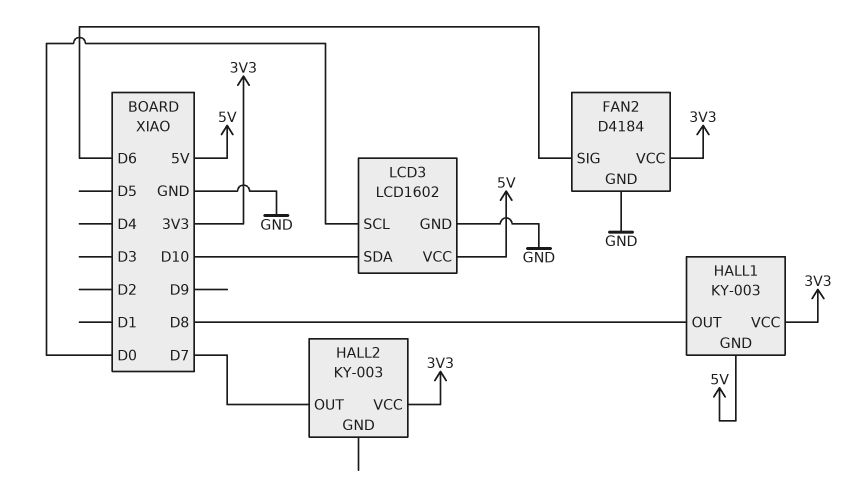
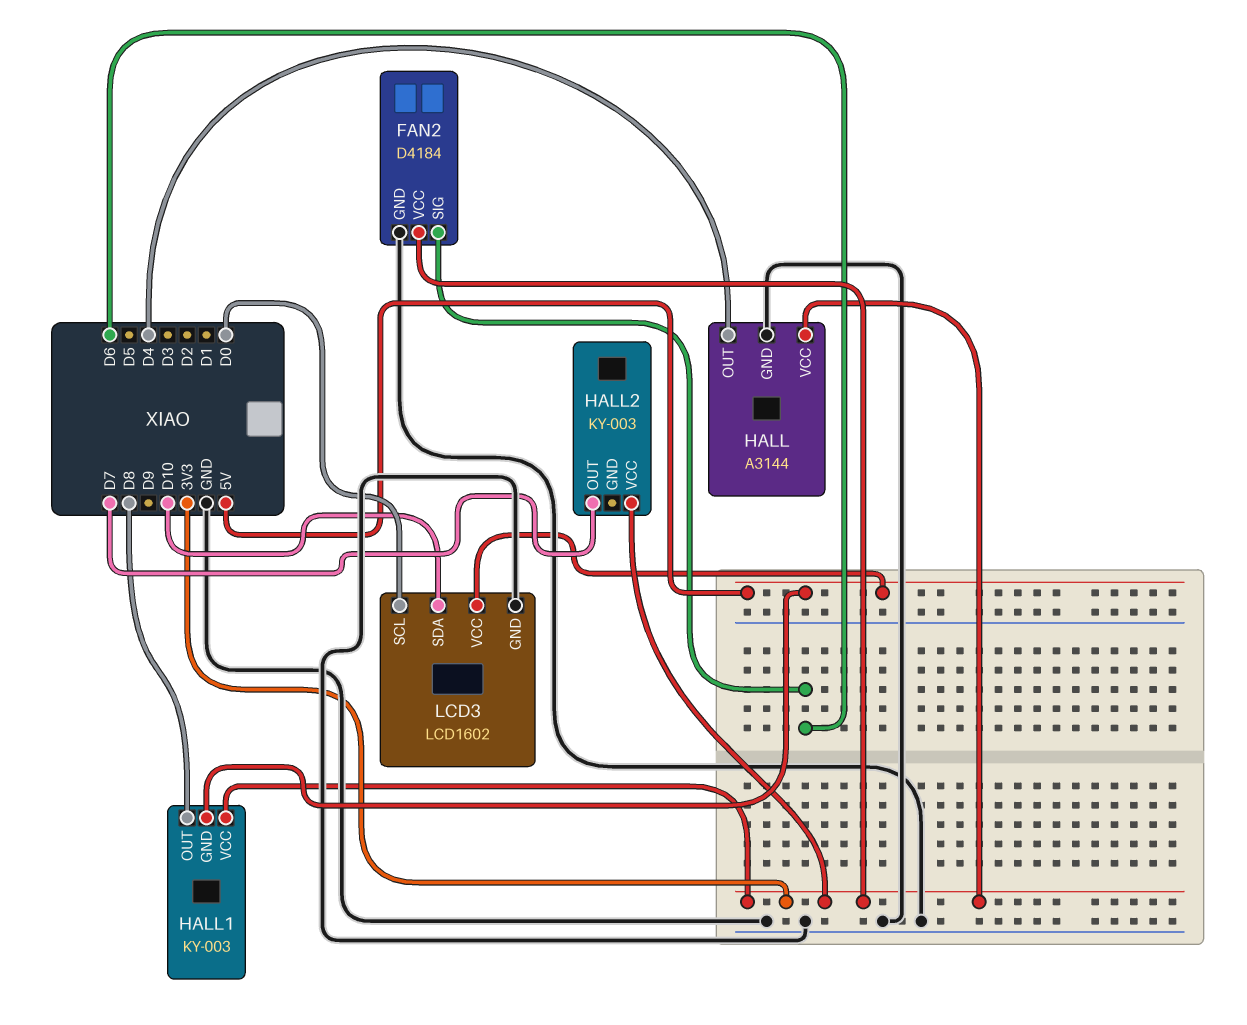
HALL: none -> A3144
HALL pin GND: none -> GND
HALL pin OUT: none -> D4
HALL pin VCC: none -> 3V3

